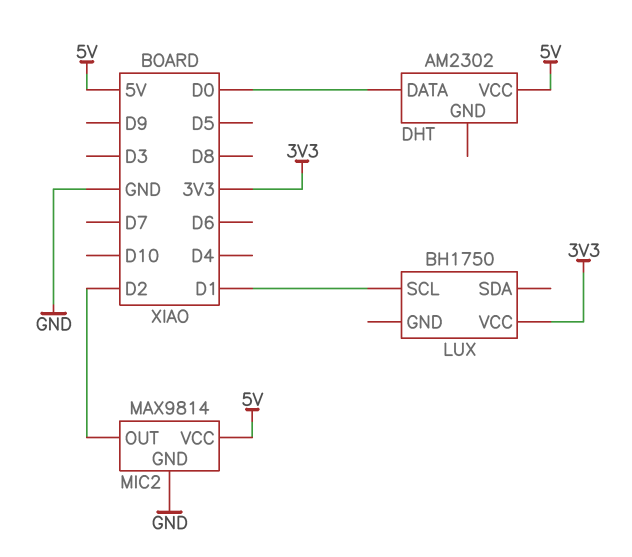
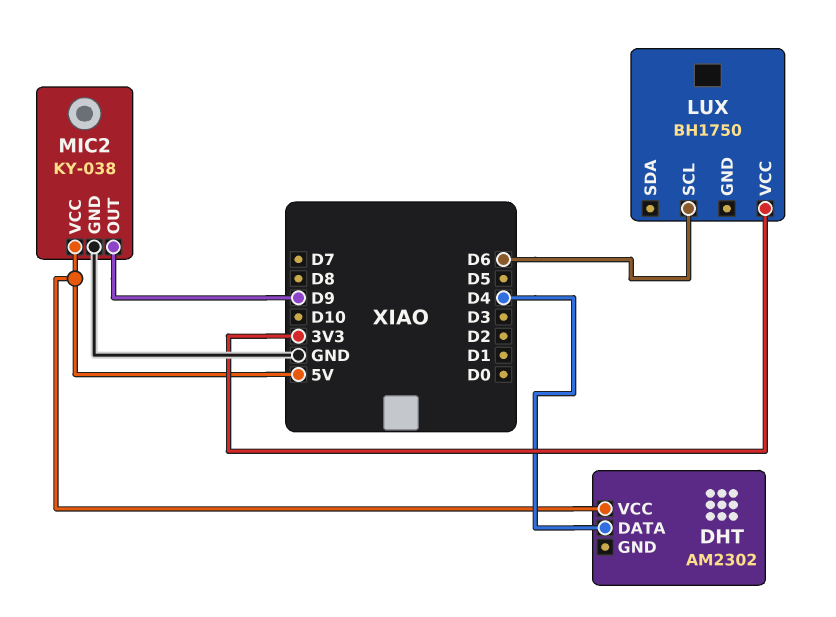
DHT pin DATA: D0 -> D4
LUX pin SCL: D1 -> D6
MIC2: MAX9814 -> KY-038
MIC2 pin OUT: D2 -> D9

